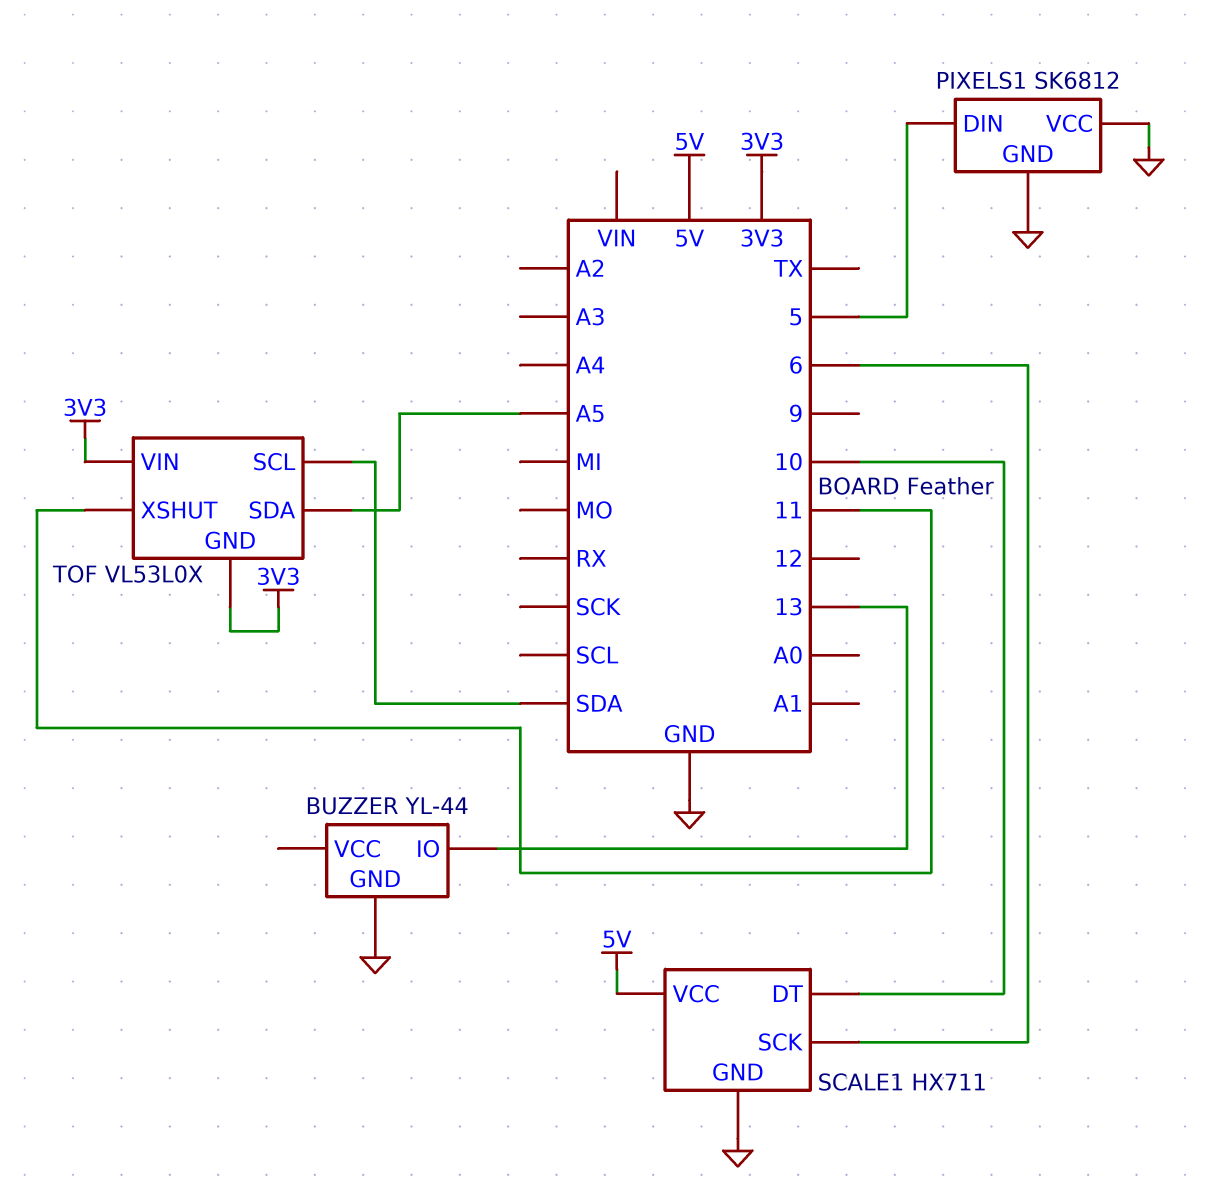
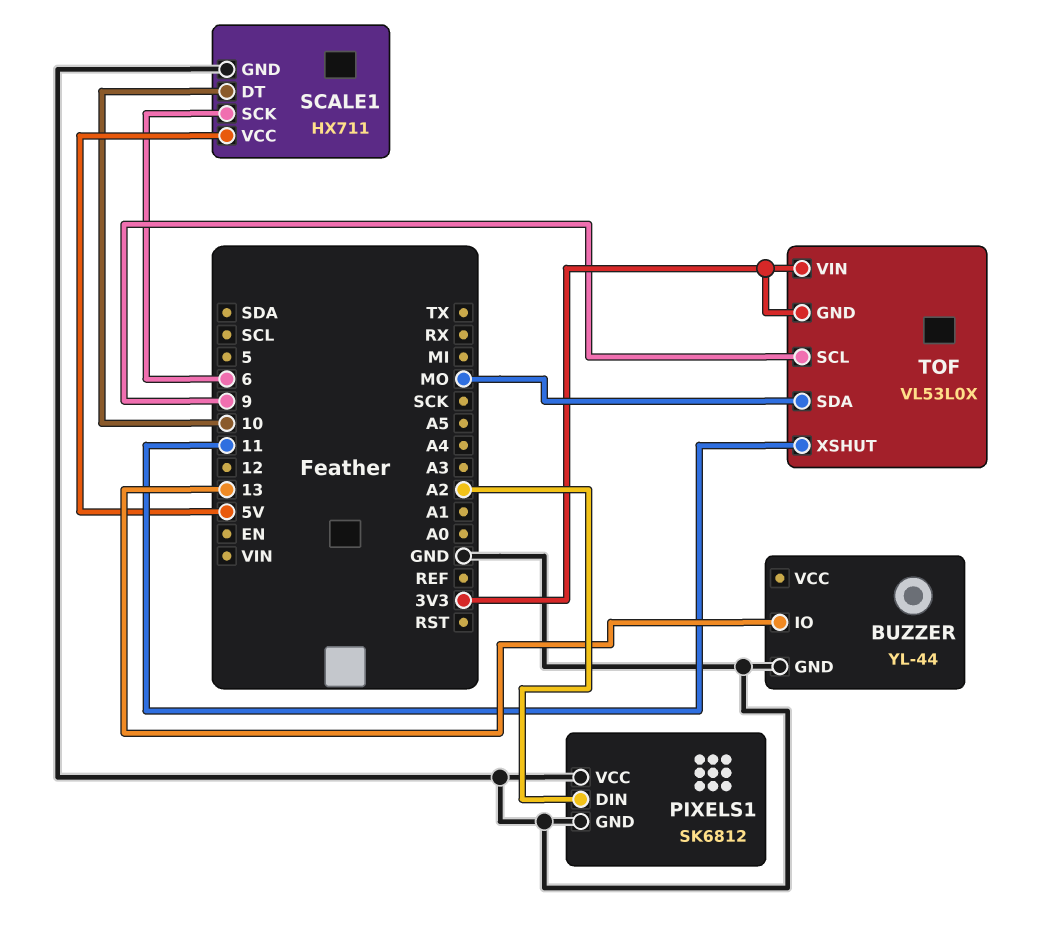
PIXELS1 pin DIN: 5 -> A2
TOF pin SCL: SDA -> 9
TOF pin SDA: A5 -> MO

